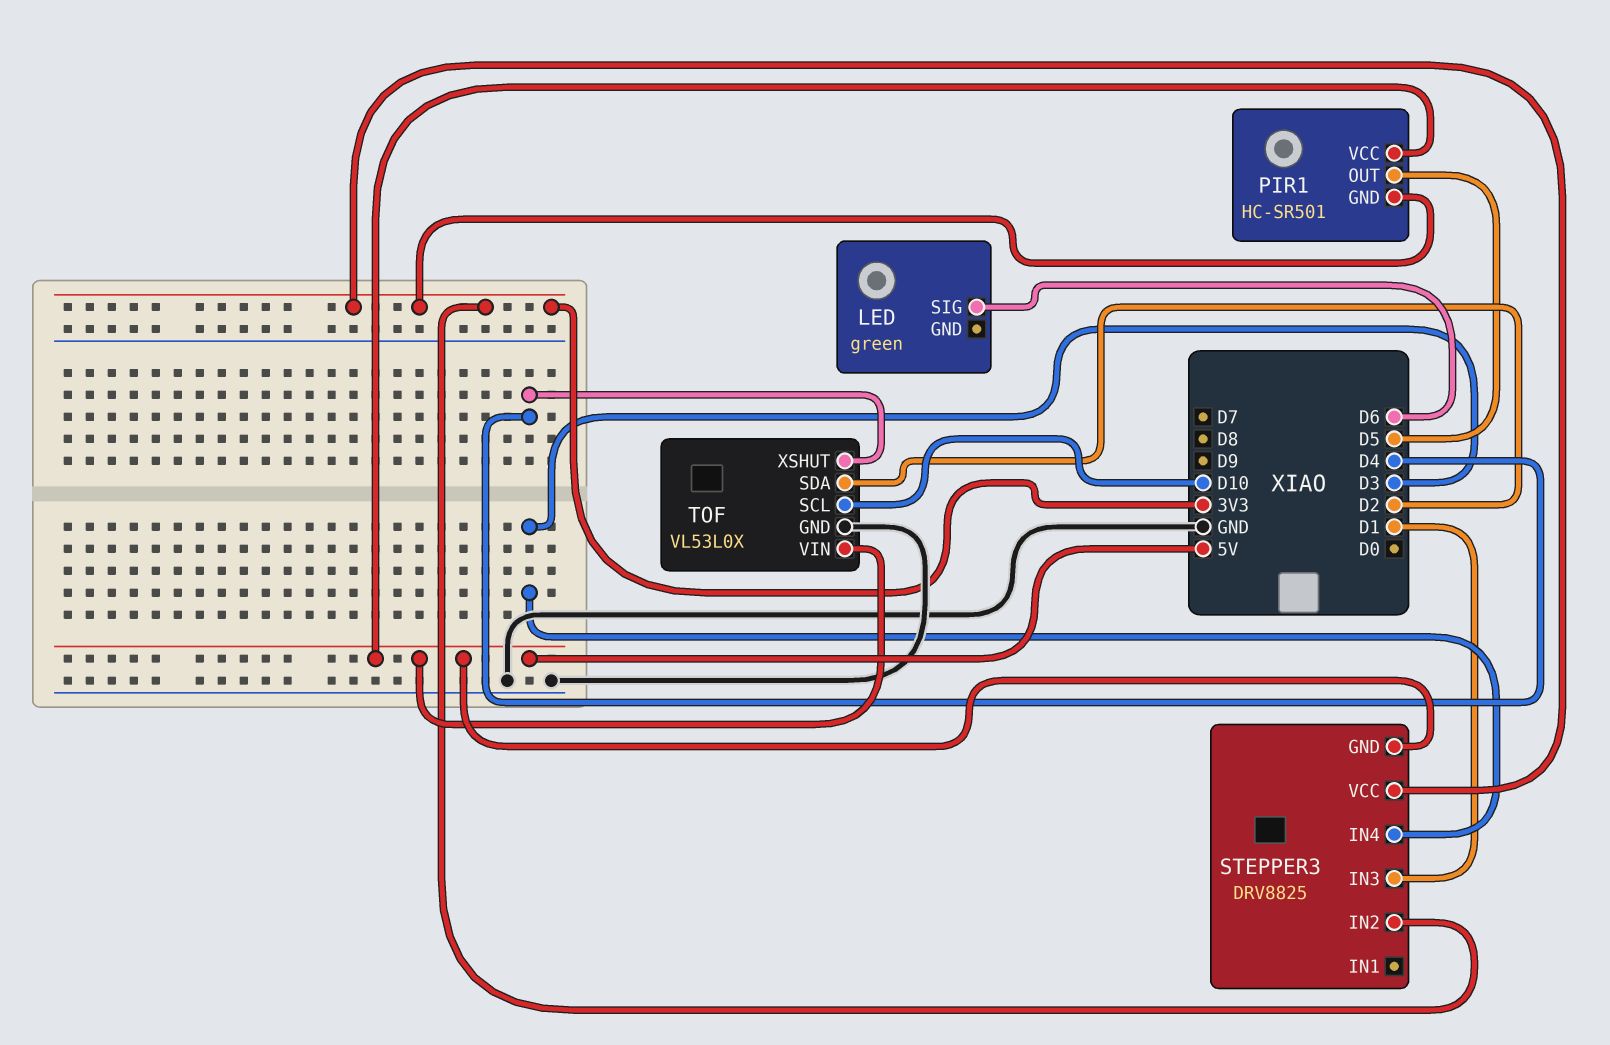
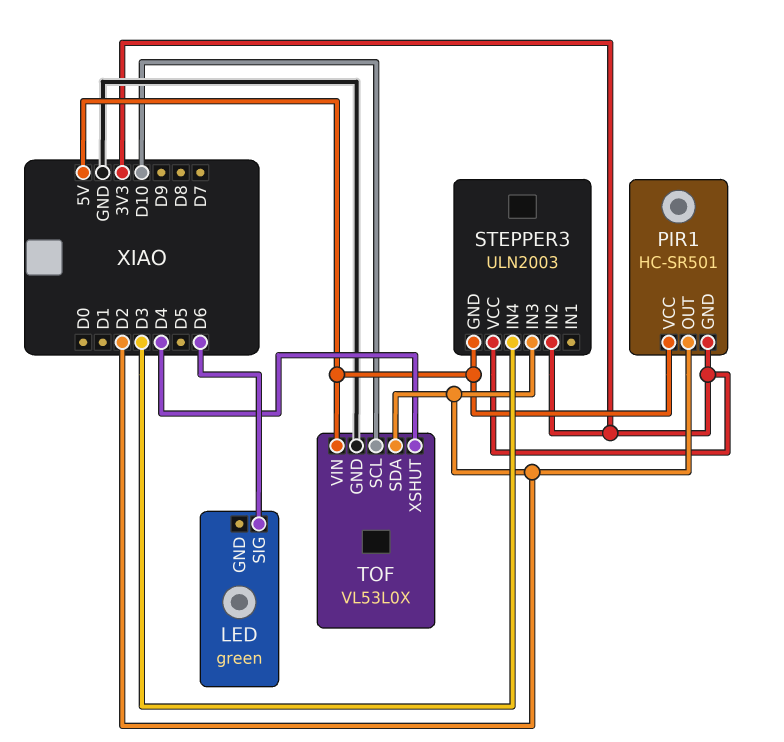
PIR1 pin OUT: D5 -> D2
STEPPER3: DRV8825 -> ULN2003
STEPPER3 pin IN3: D1 -> D2

